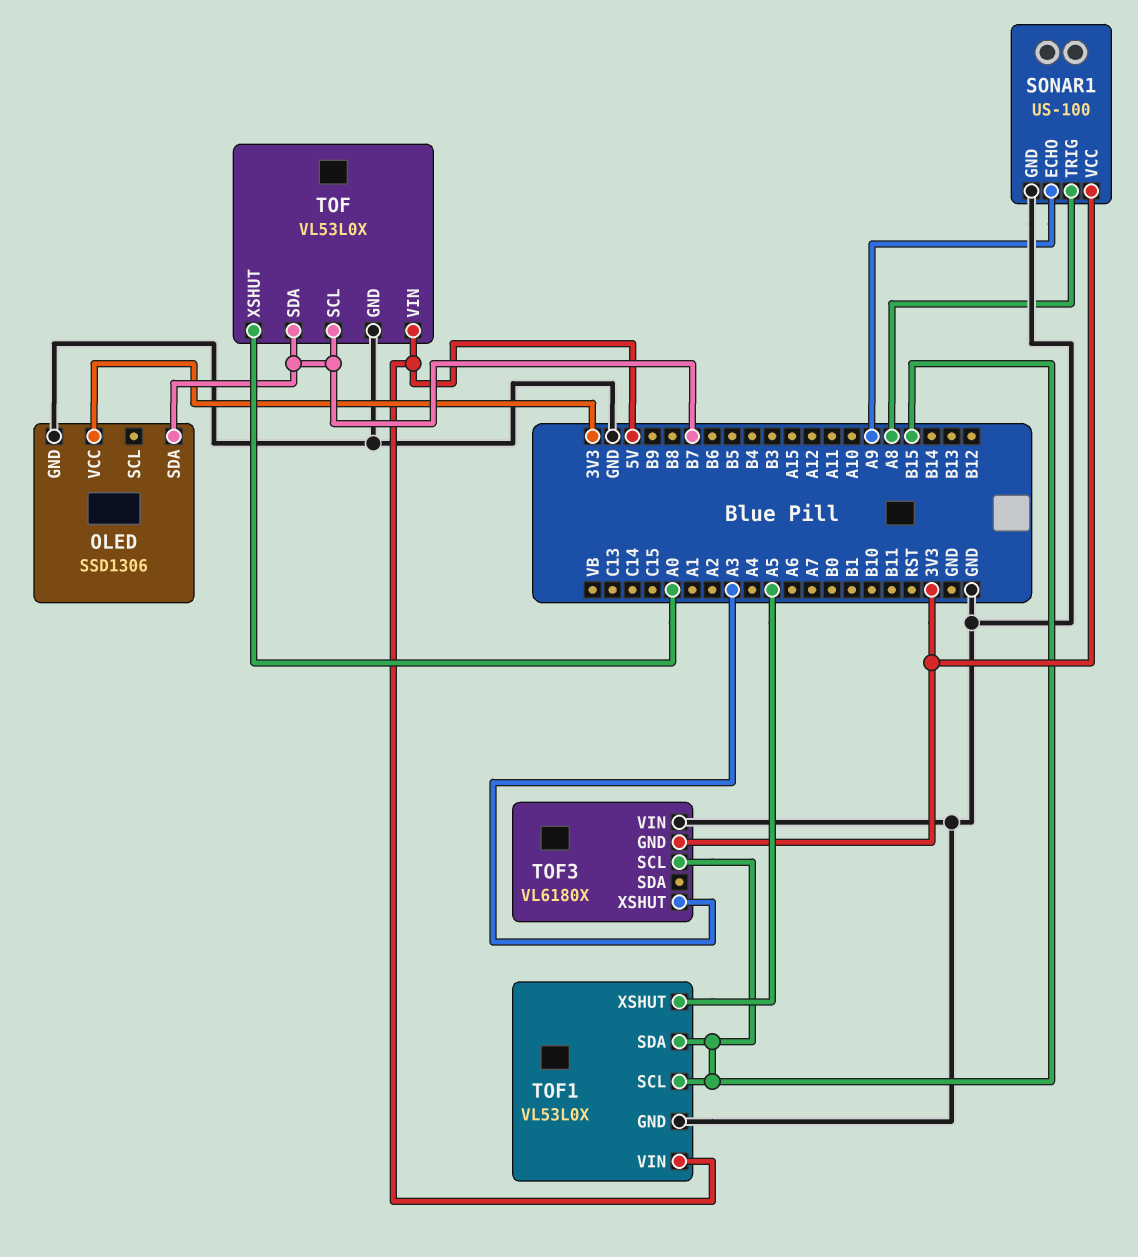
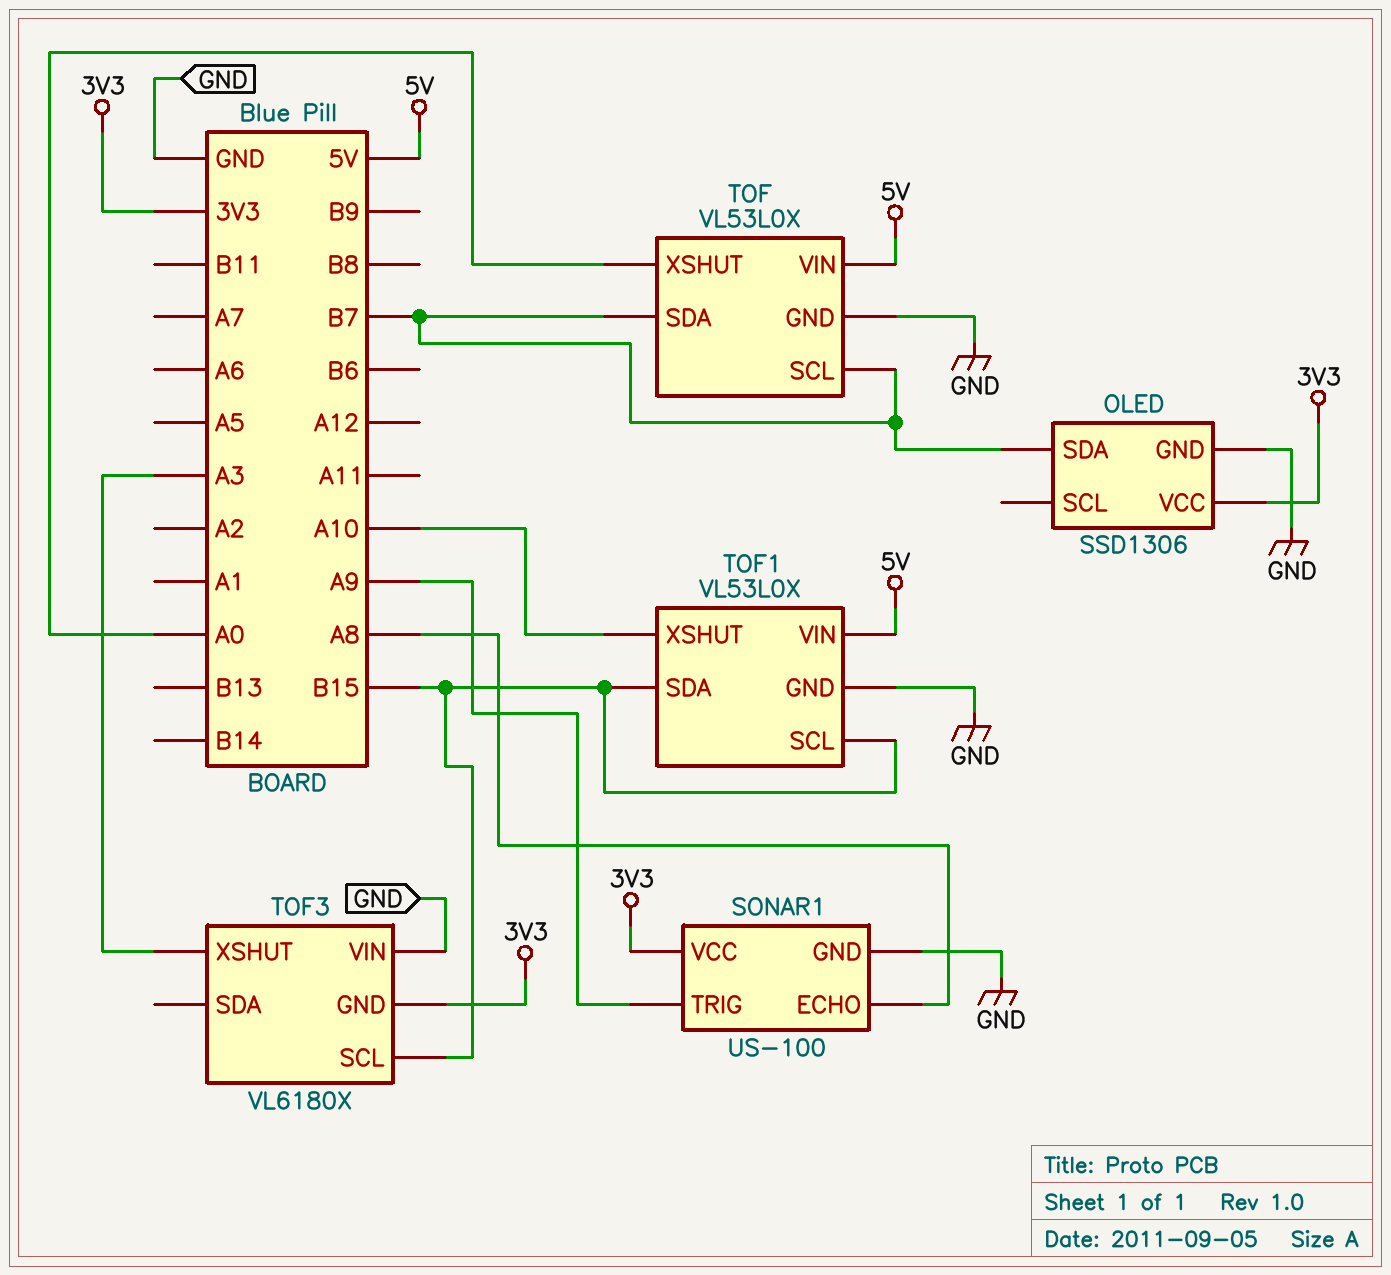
SONAR1 pin ECHO: A9 -> A8
SONAR1 pin TRIG: A8 -> A9
TOF1 pin XSHUT: A5 -> A10

